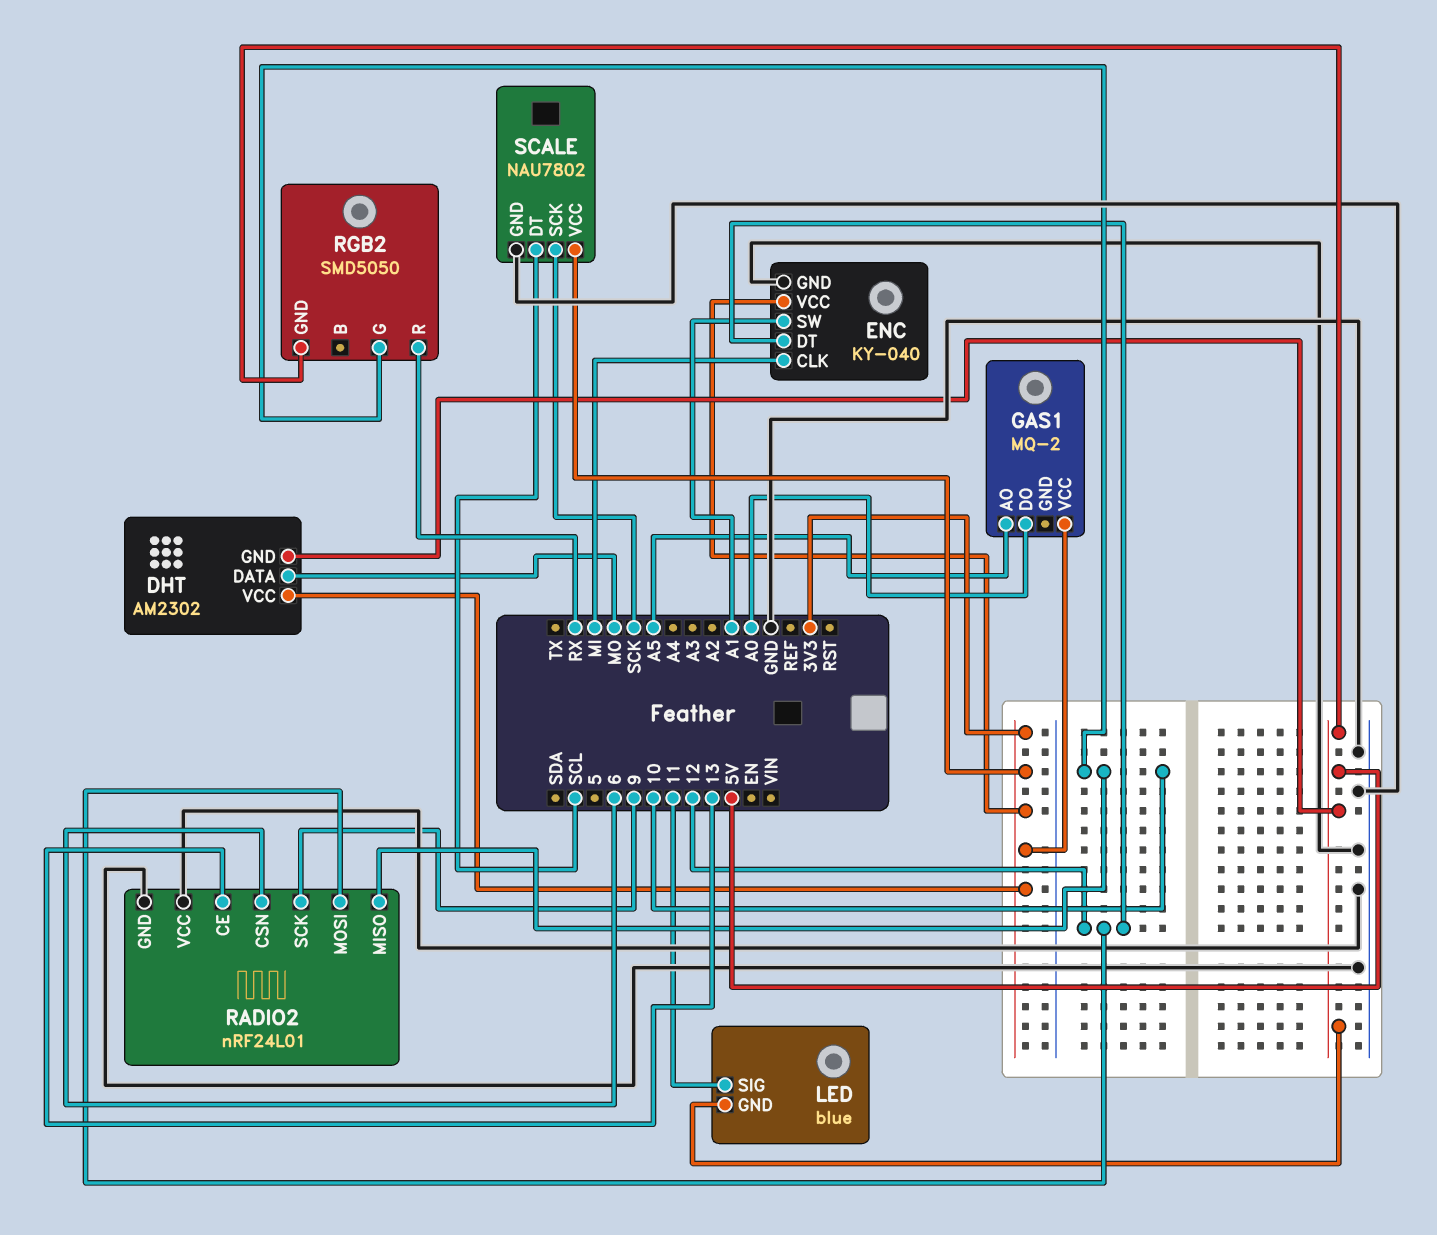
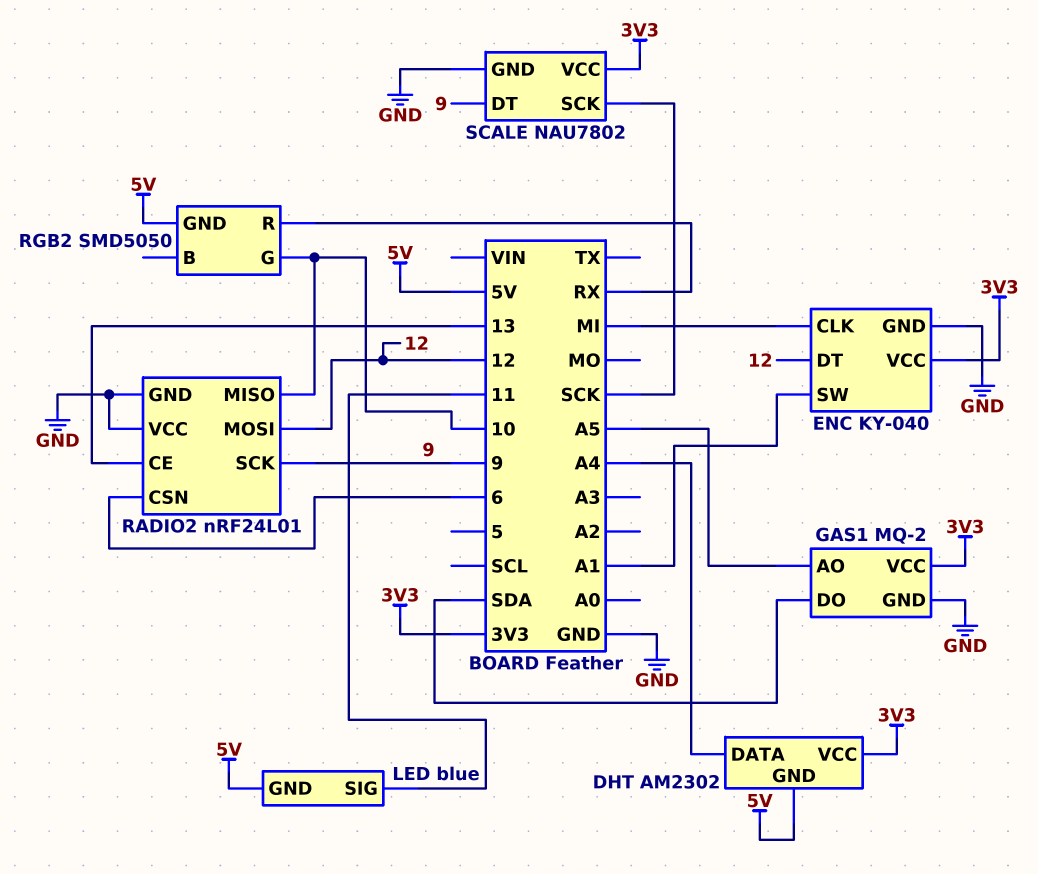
DHT pin DATA: MO -> A4
GAS1 pin DO: A0 -> SDA
GAS1 pin GND: none -> GND
SCALE pin DT: SCL -> 9

